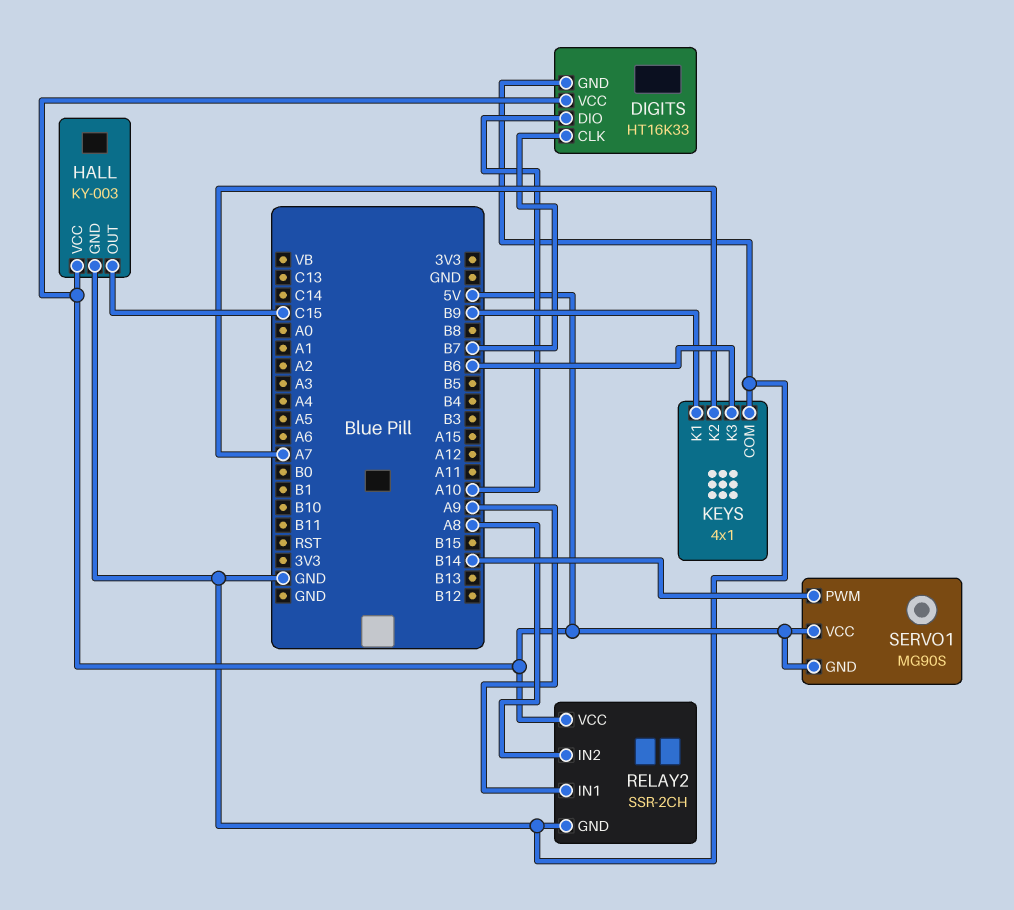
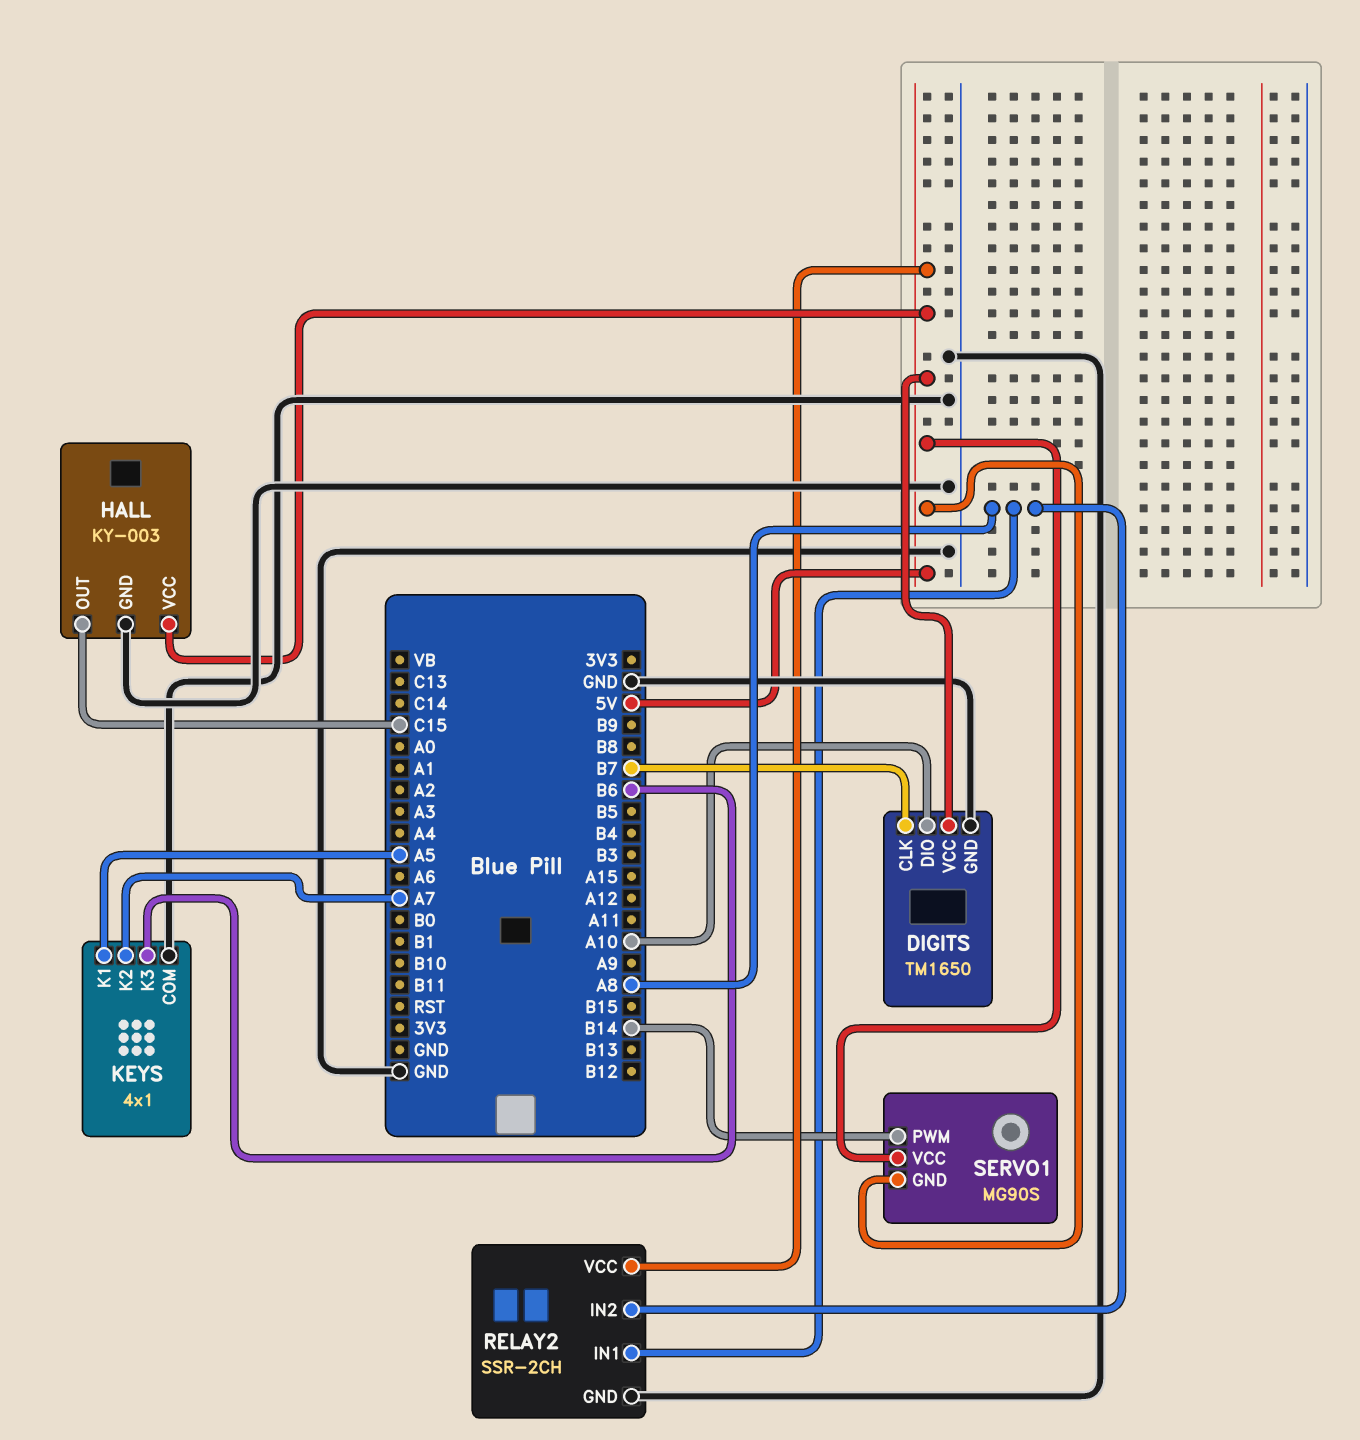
DIGITS: HT16K33 -> TM1650
KEYS pin K1: B9 -> A5
RELAY2 pin IN1: A9 -> A8

